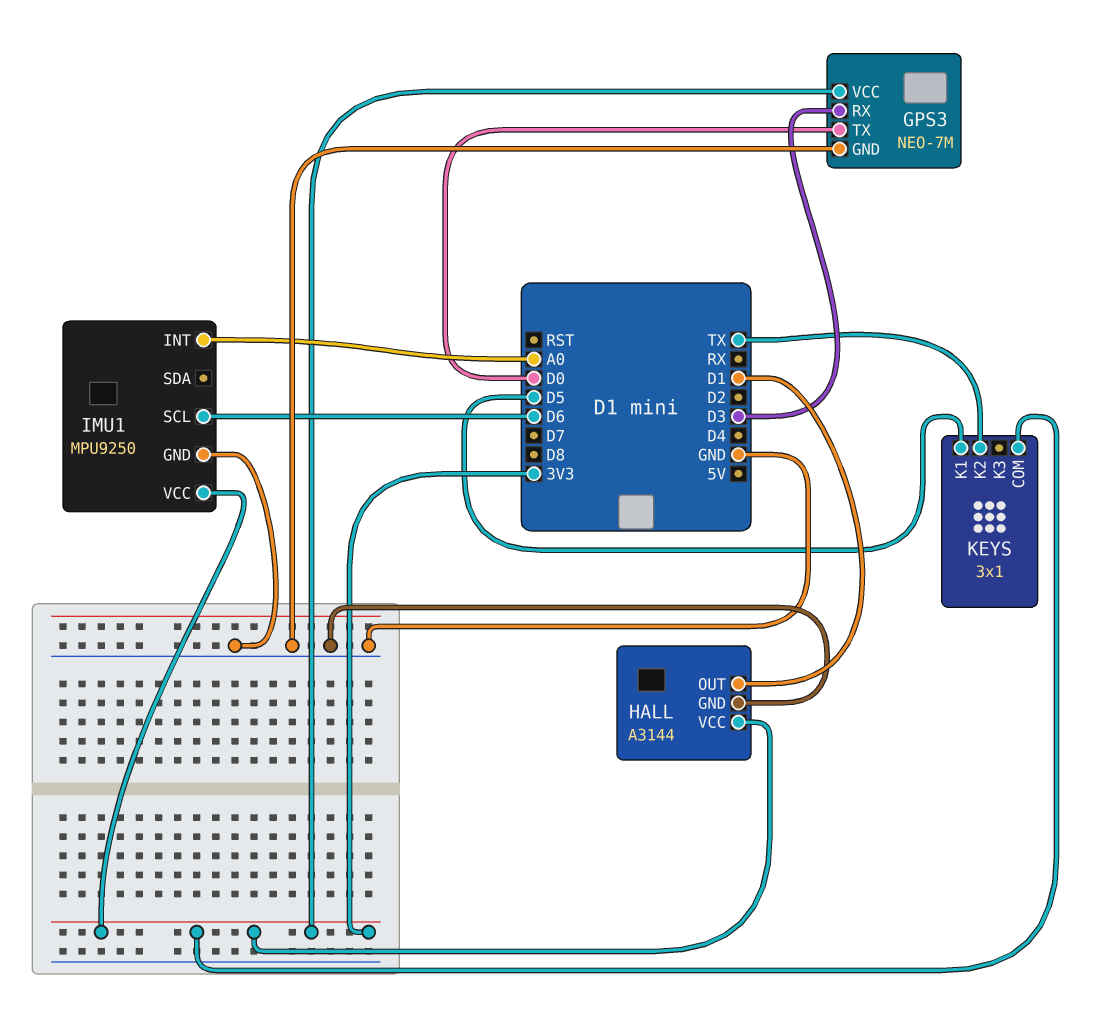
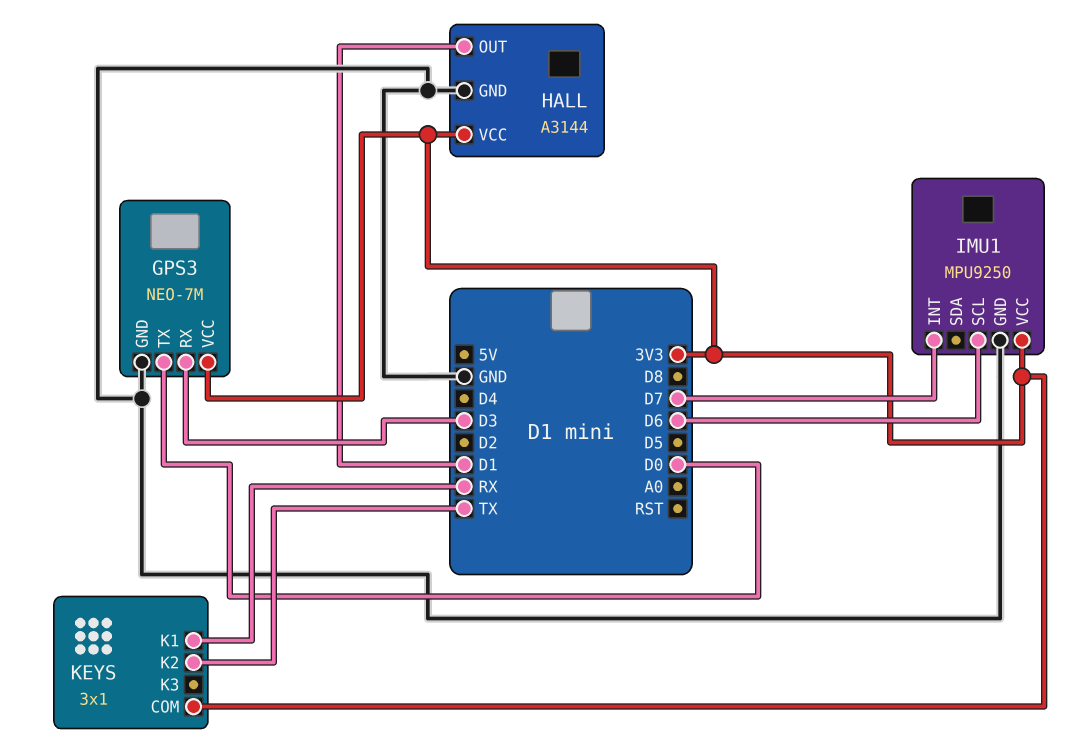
IMU1 pin INT: A0 -> D7
KEYS pin K1: D5 -> RX

